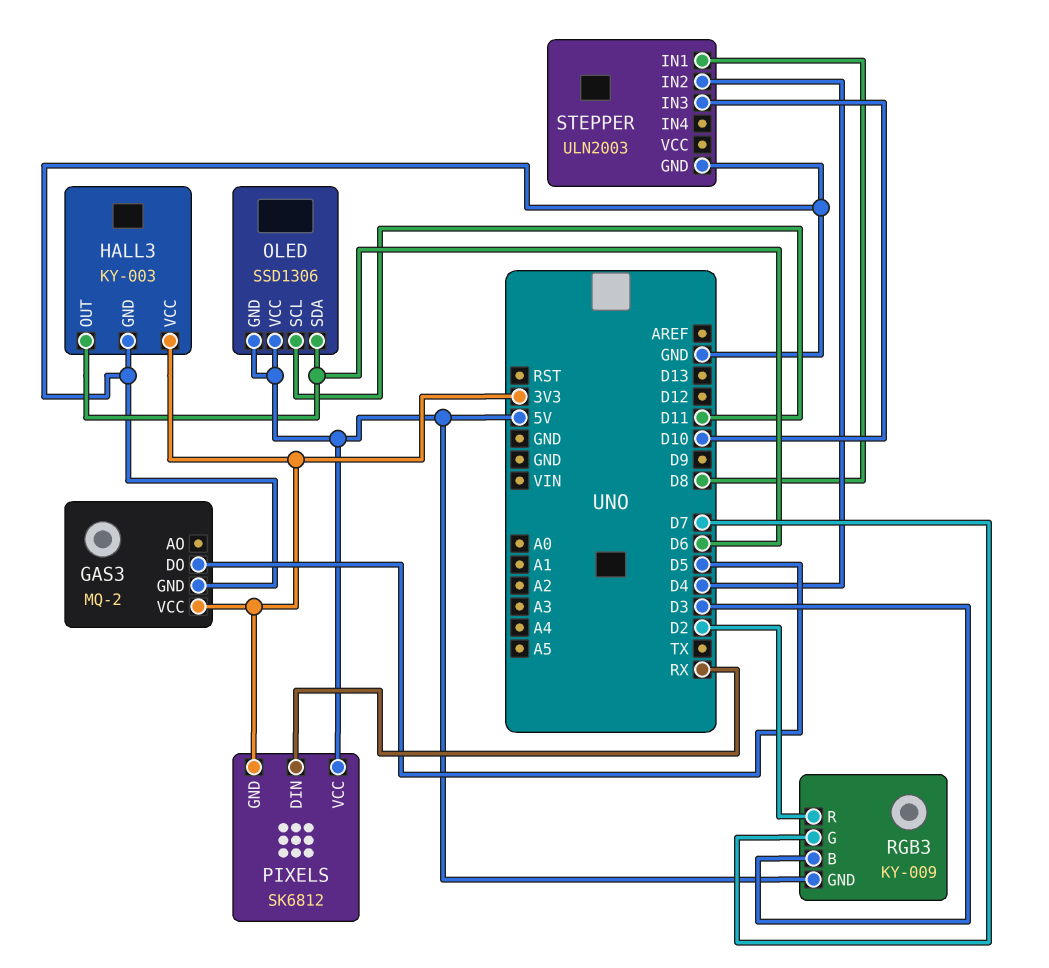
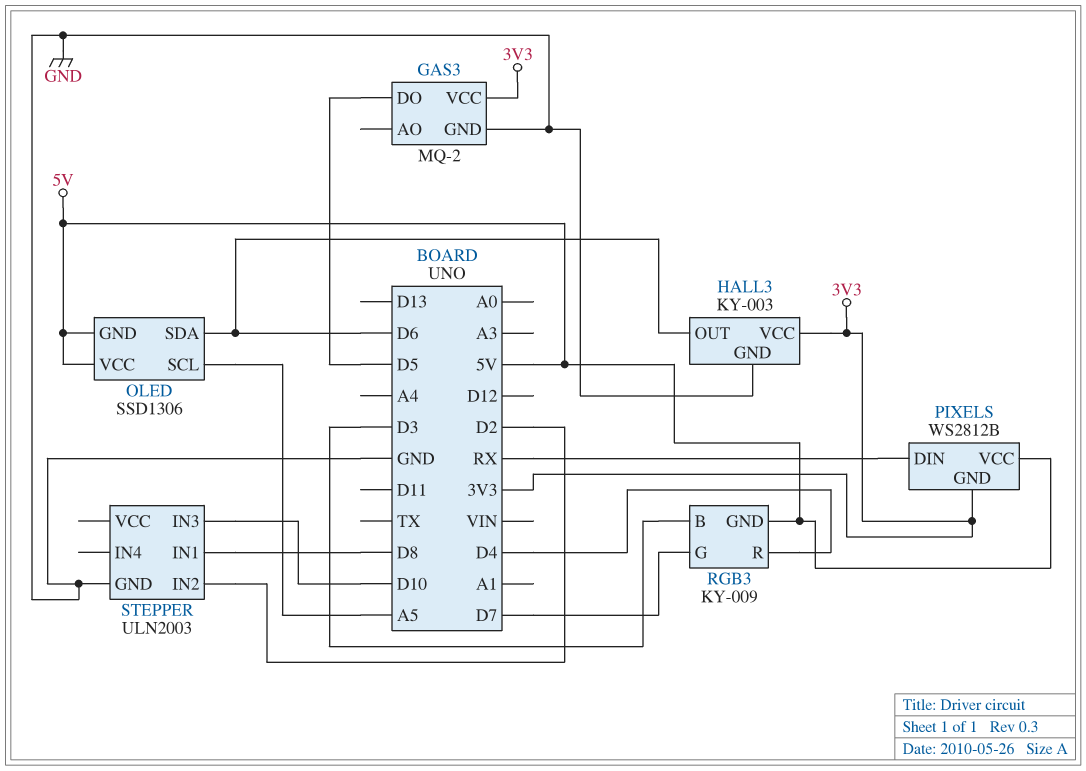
OLED pin SCL: D11 -> A5
PIXELS: SK6812 -> WS2812B
RGB3 pin R: D2 -> D4
STEPPER pin IN2: D4 -> D2

